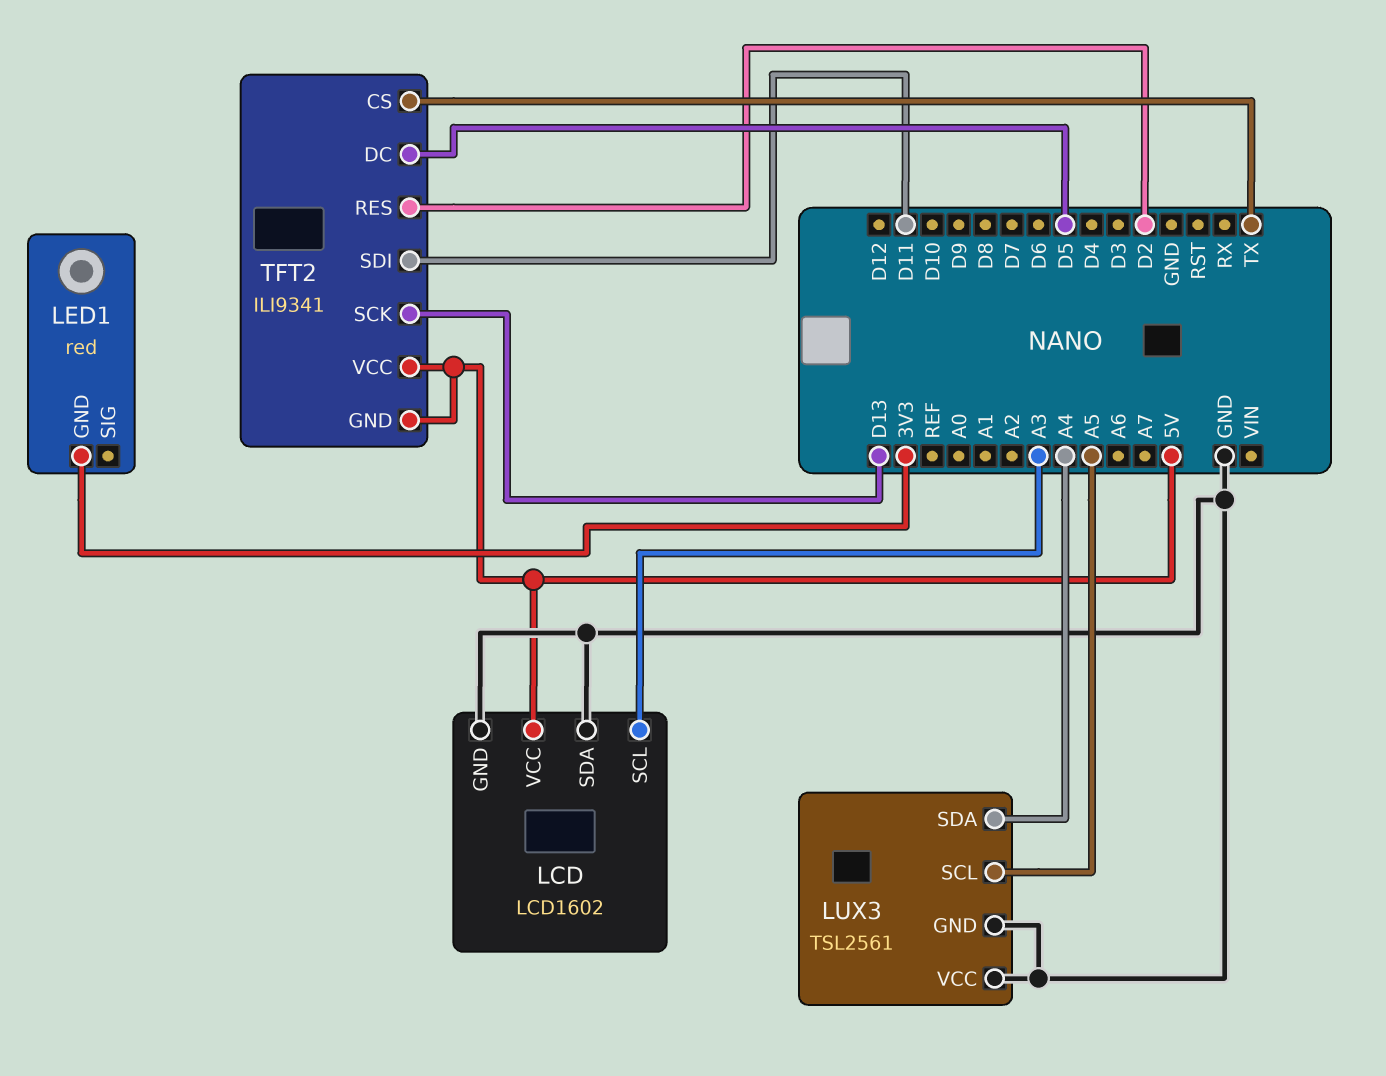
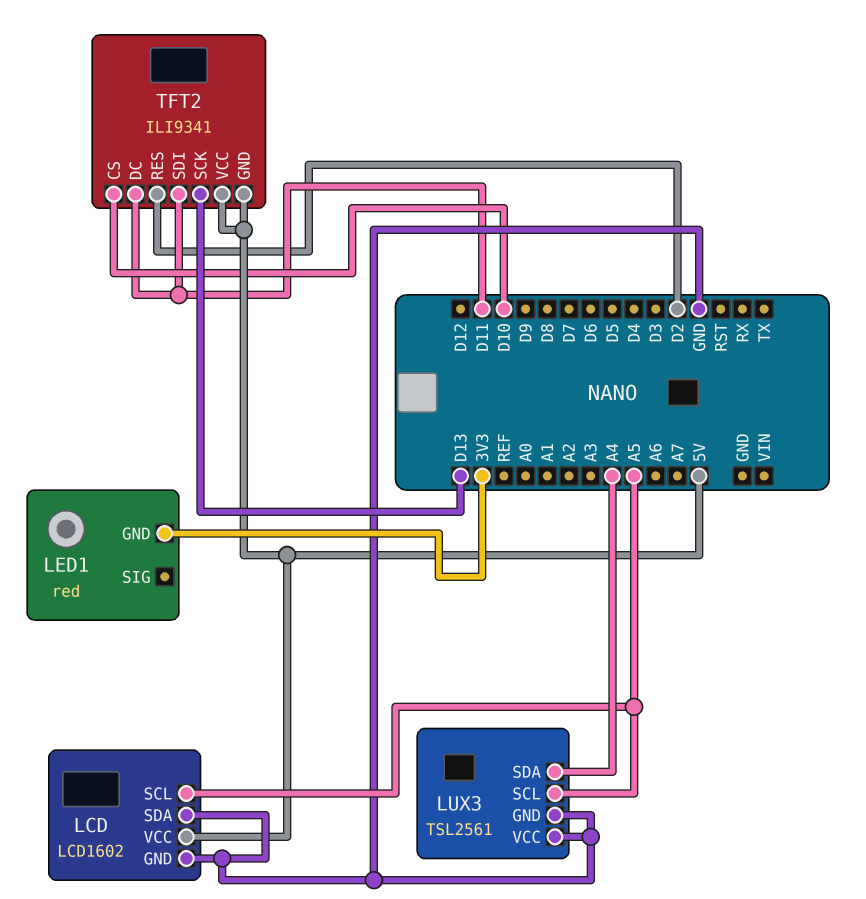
LCD pin SCL: A3 -> A5
TFT2 pin CS: TX -> D10
TFT2 pin DC: D5 -> D11

